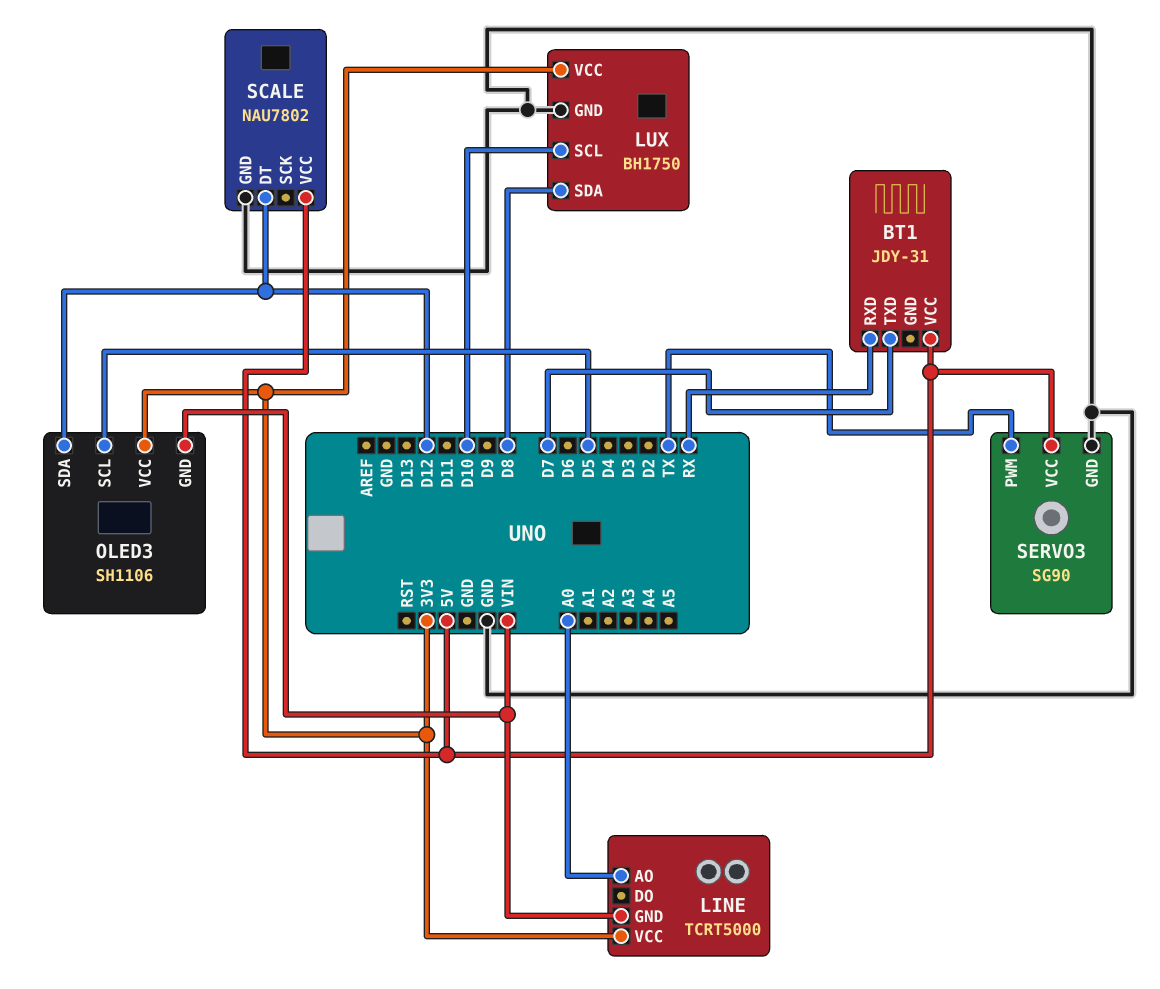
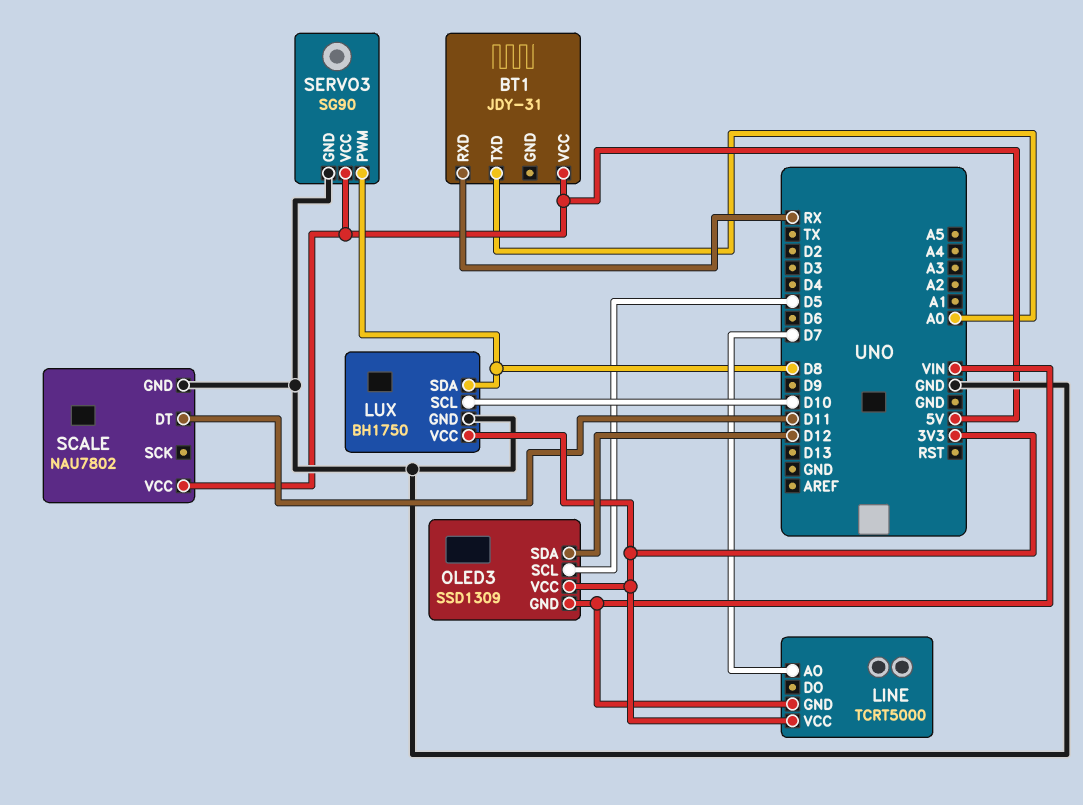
BT1 pin TXD: D7 -> A0
LINE pin AO: A0 -> D7
OLED3: SH1106 -> SSD1309
SCALE pin DT: D12 -> D11
SERVO3 pin PWM: TX -> D8

